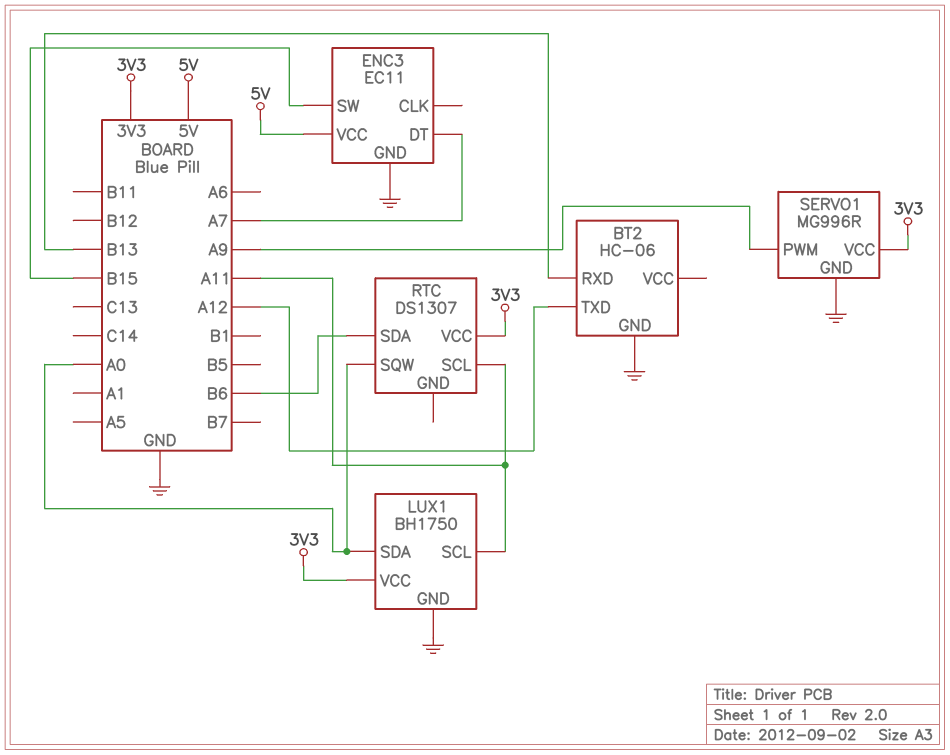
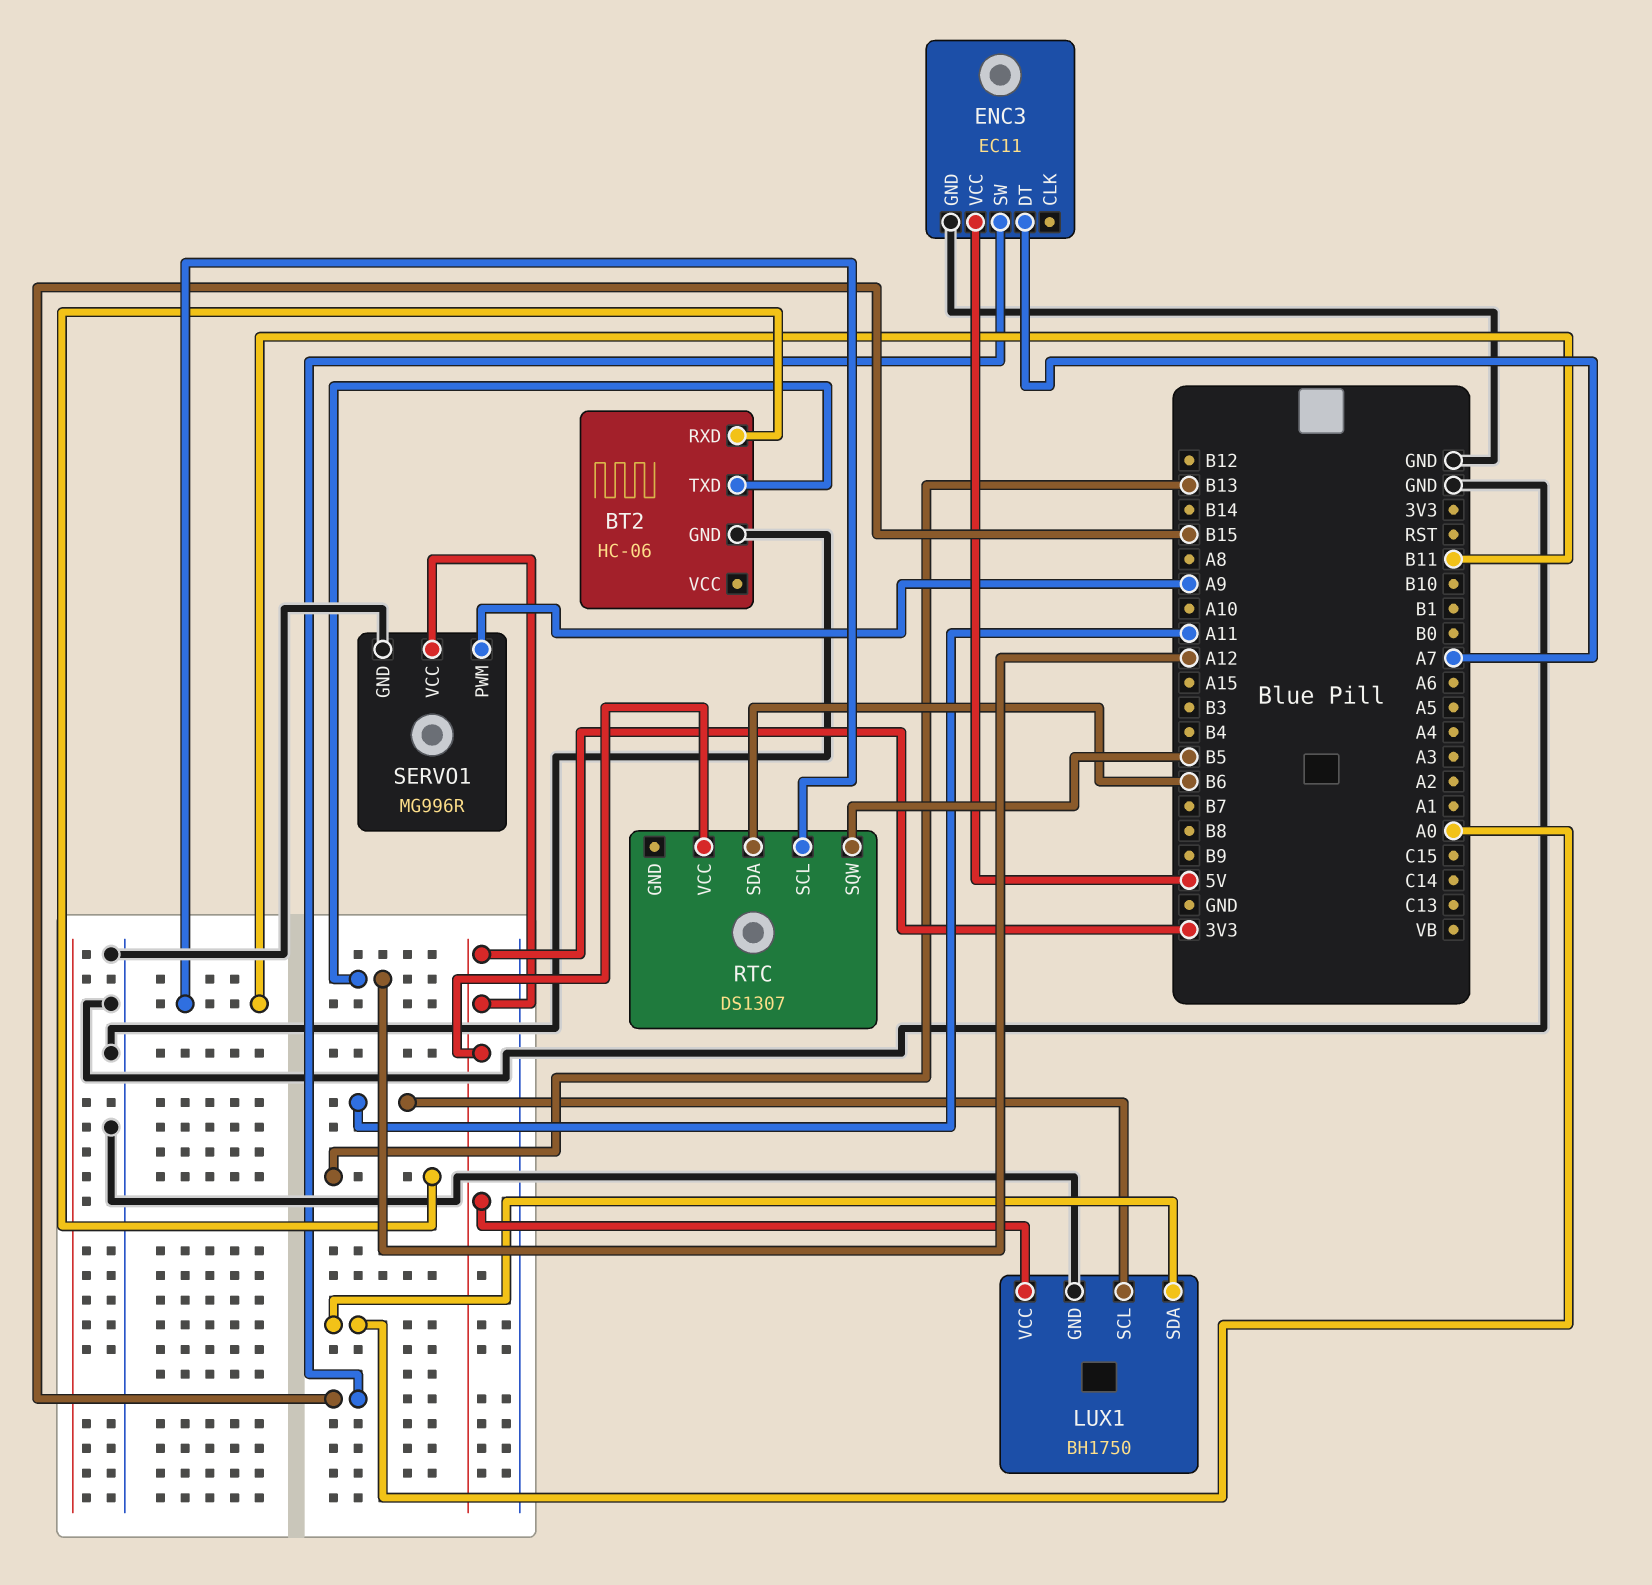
RTC pin SCL: A11 -> B11
RTC pin SQW: A0 -> B5

